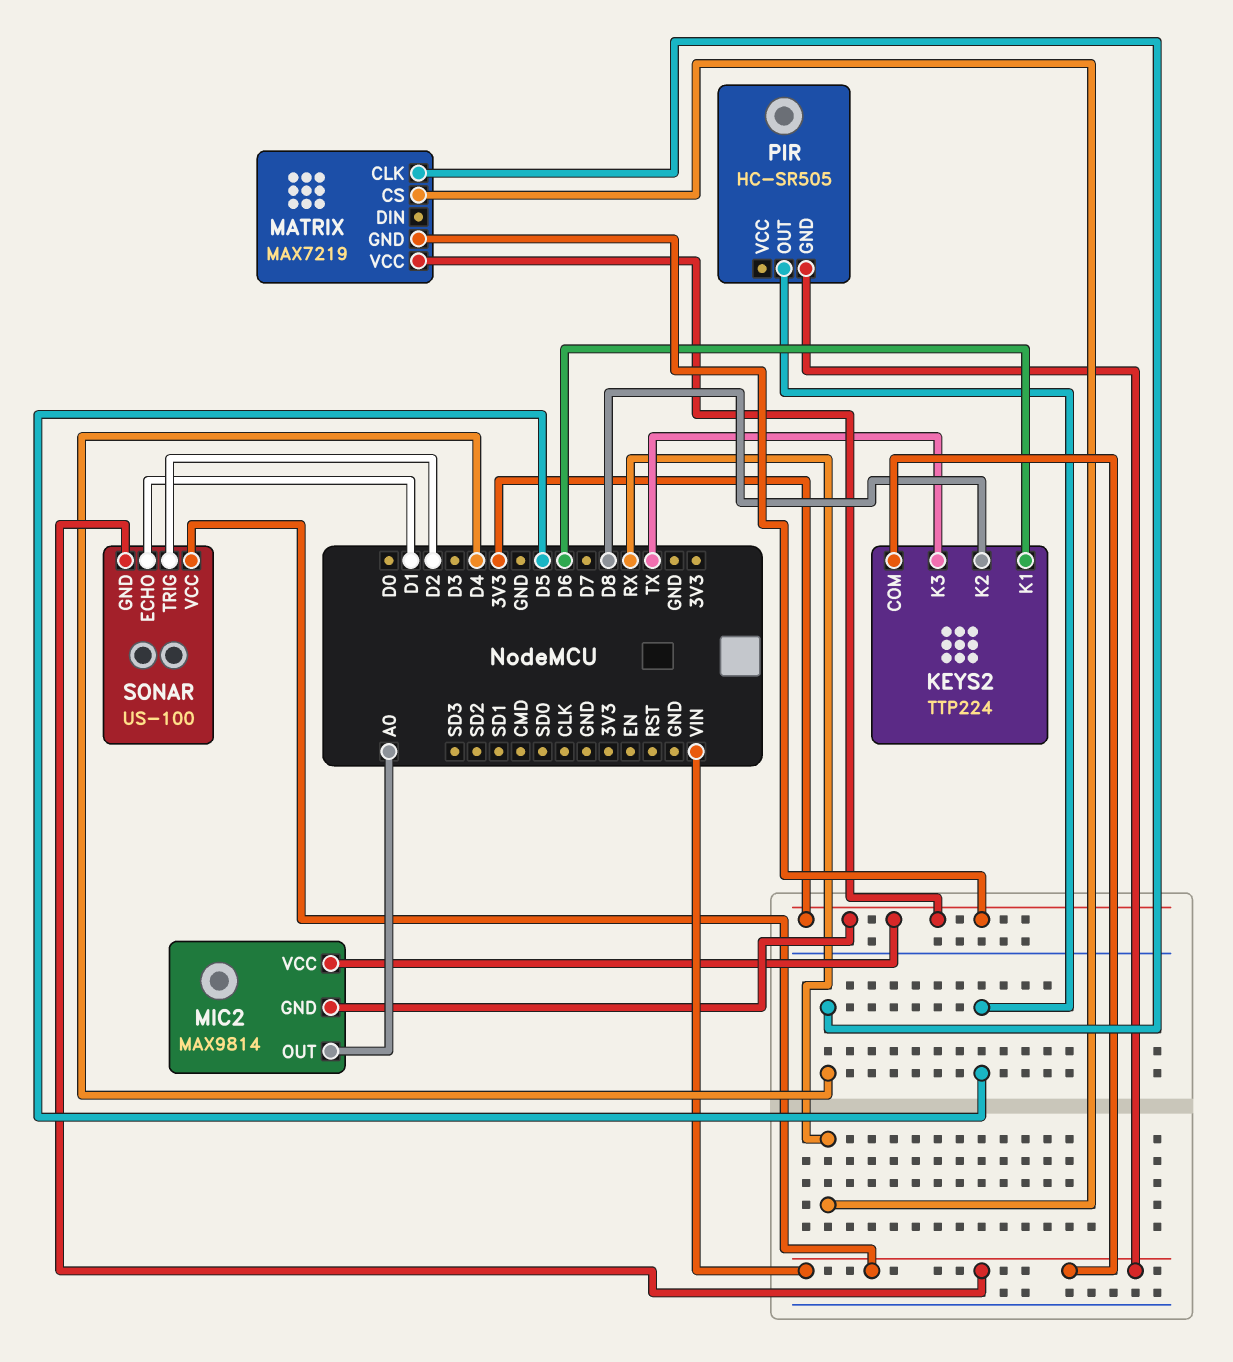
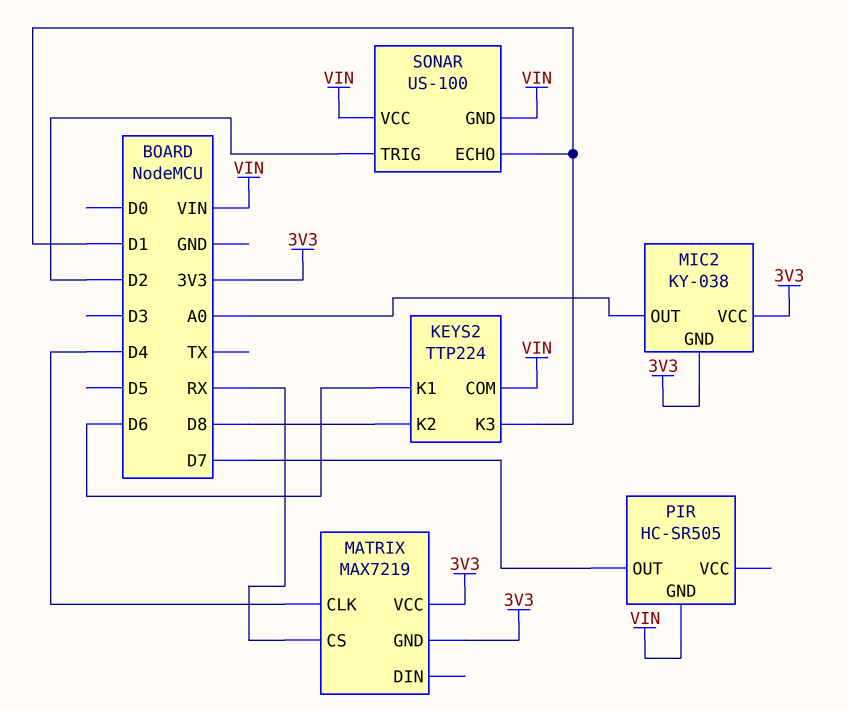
KEYS2 pin K3: TX -> D1
MIC2: MAX9814 -> KY-038
PIR pin OUT: D5 -> D7

